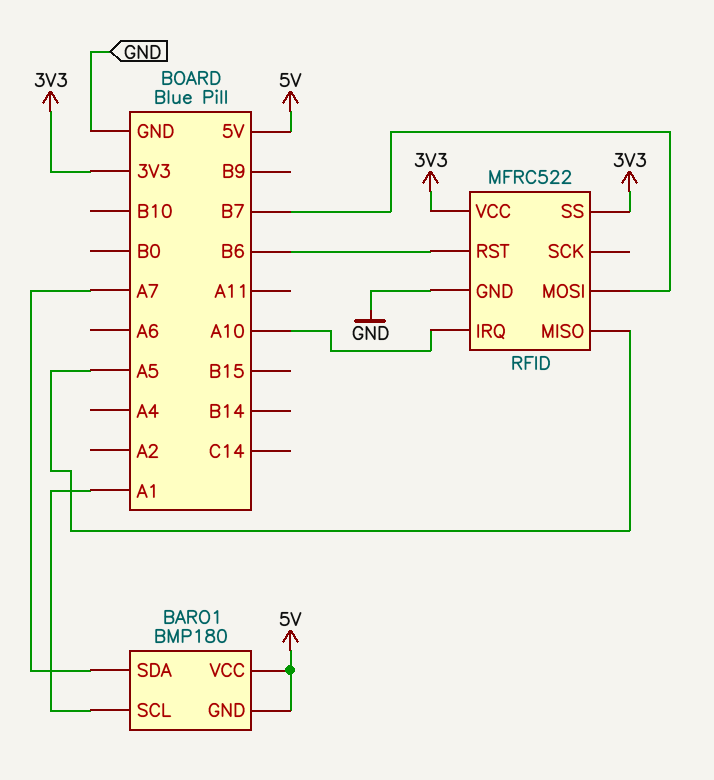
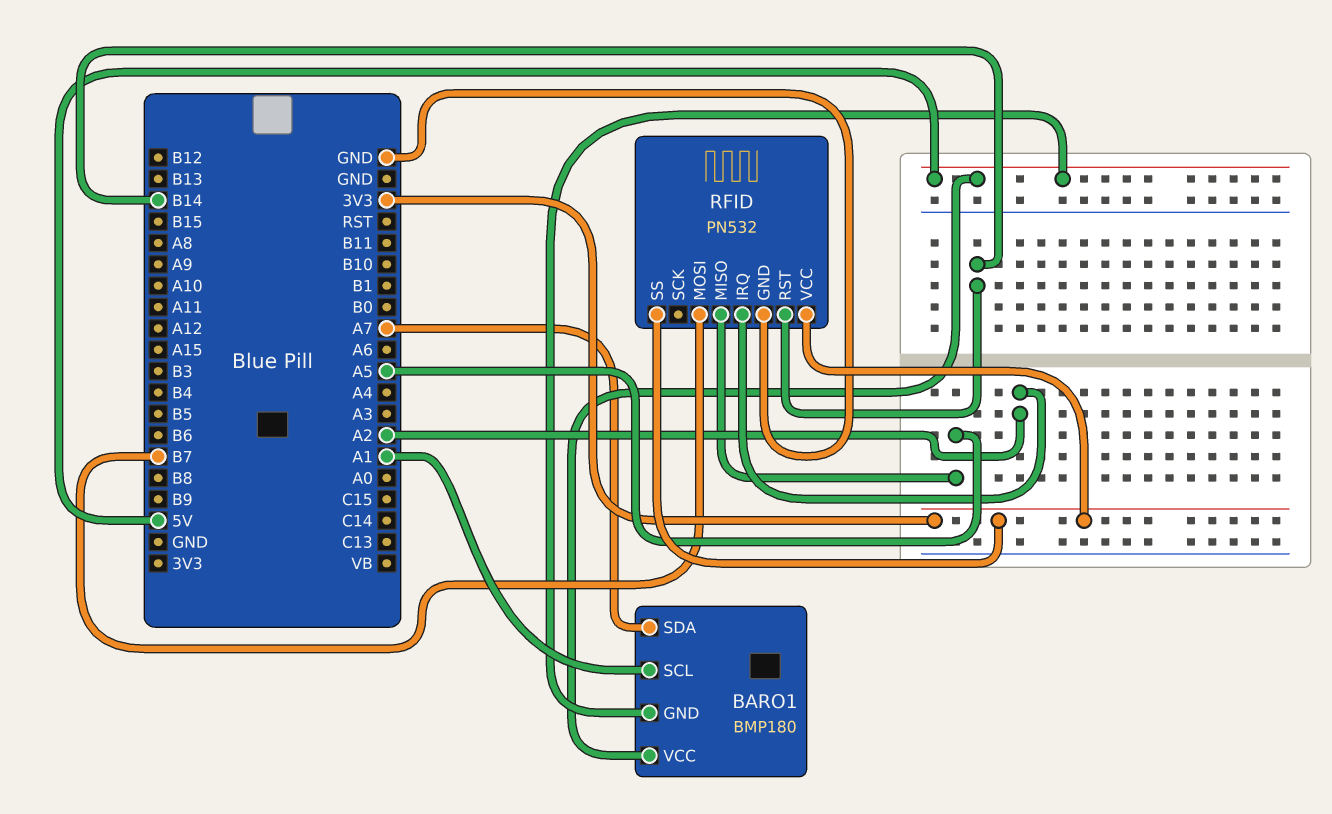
RFID: MFRC522 -> PN532
RFID pin IRQ: A10 -> A2
RFID pin RST: B6 -> B14

